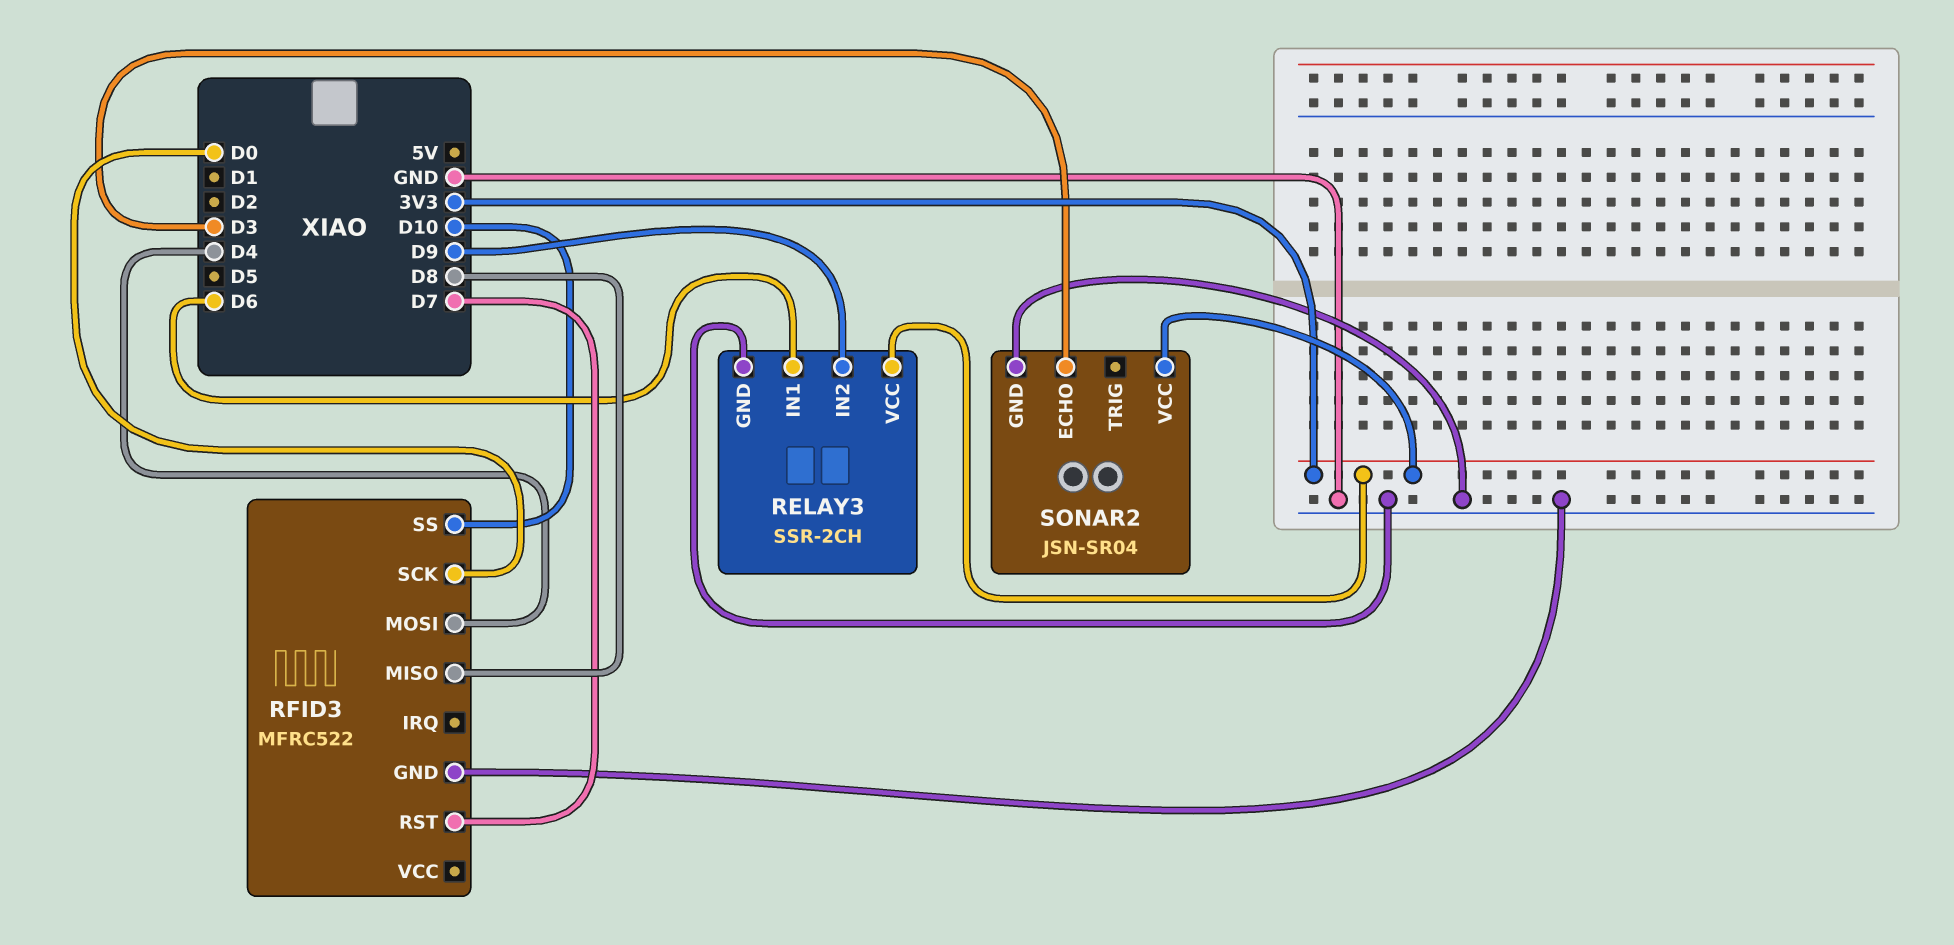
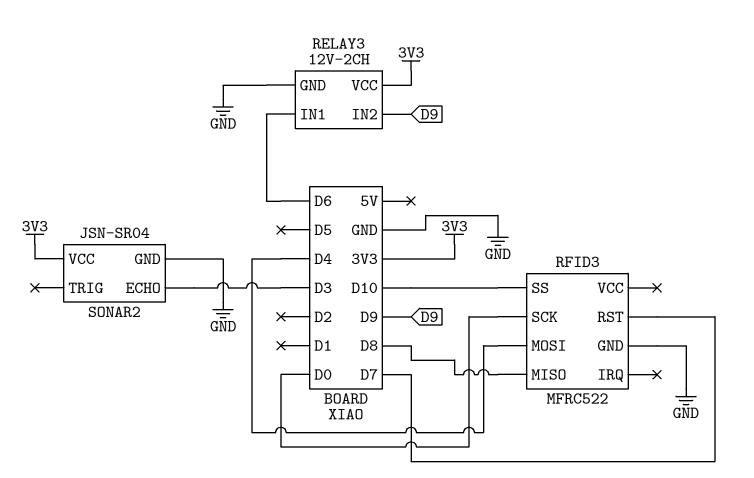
RELAY3: SSR-2CH -> 12V-2CH

